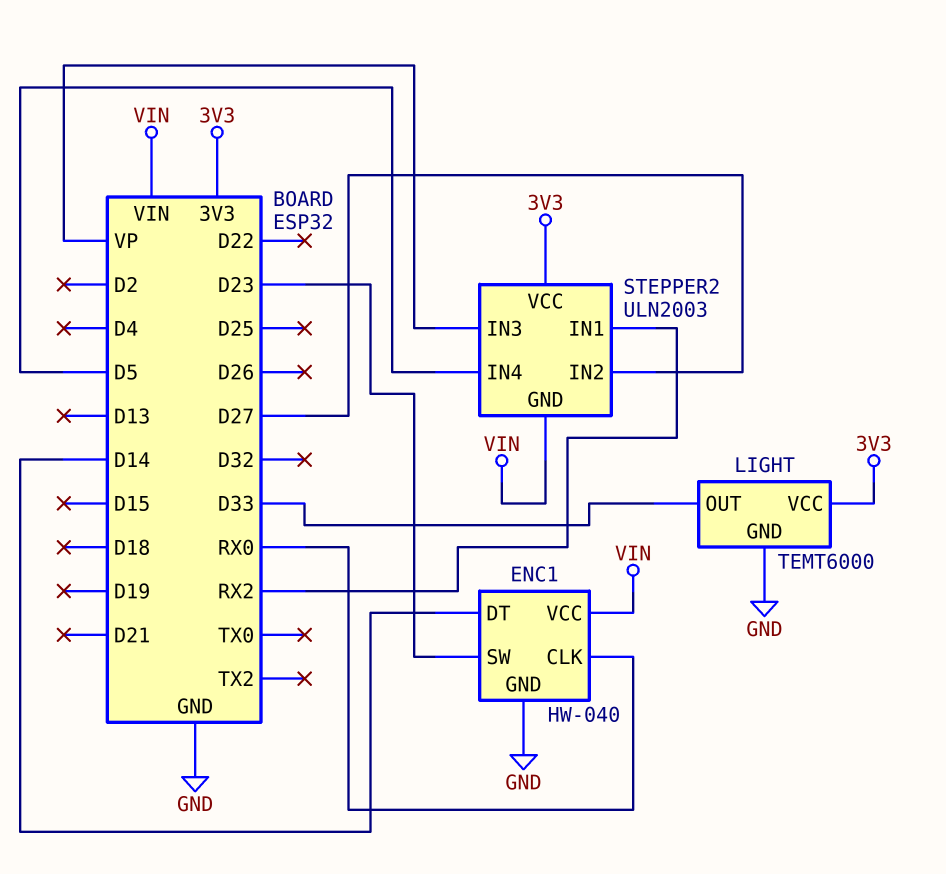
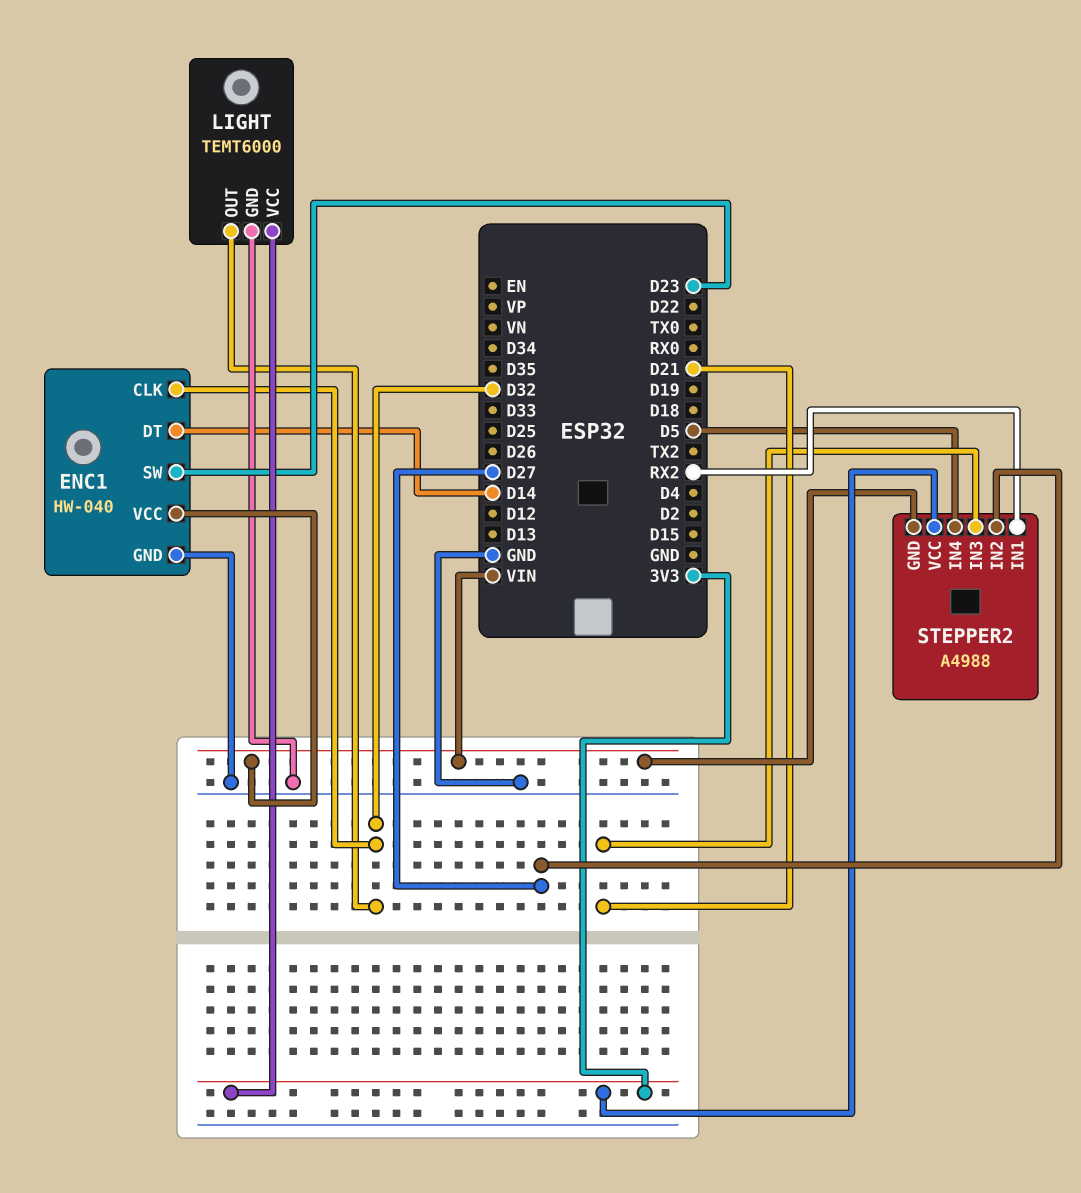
ENC1 pin CLK: RX0 -> D32
LIGHT pin OUT: D33 -> D32
STEPPER2: ULN2003 -> A4988
STEPPER2 pin IN3: VP -> D21

